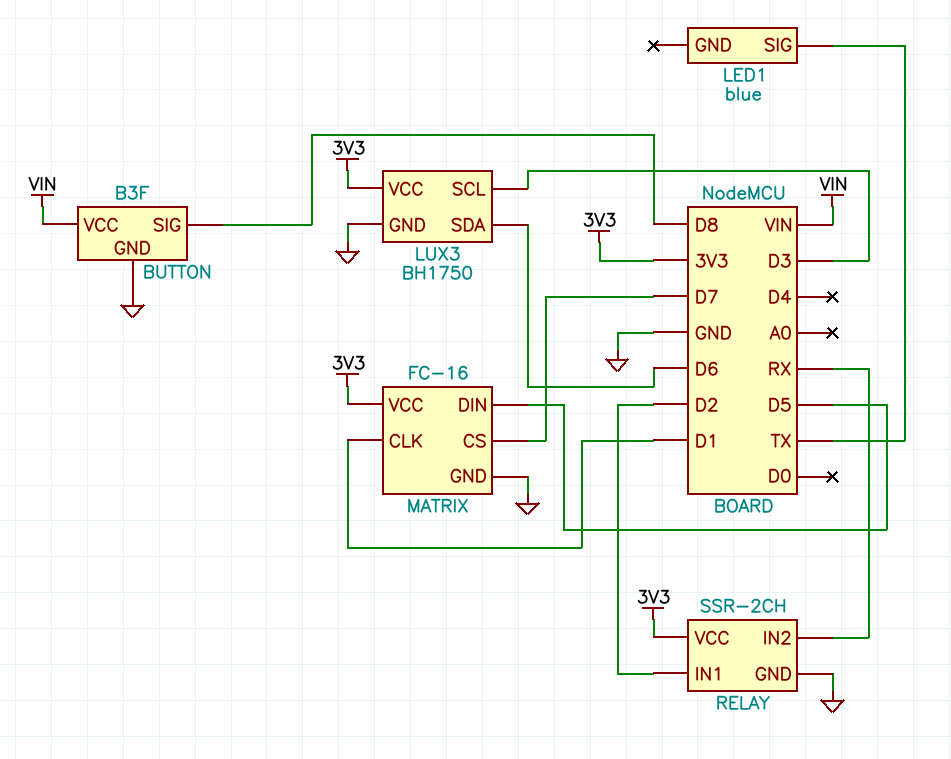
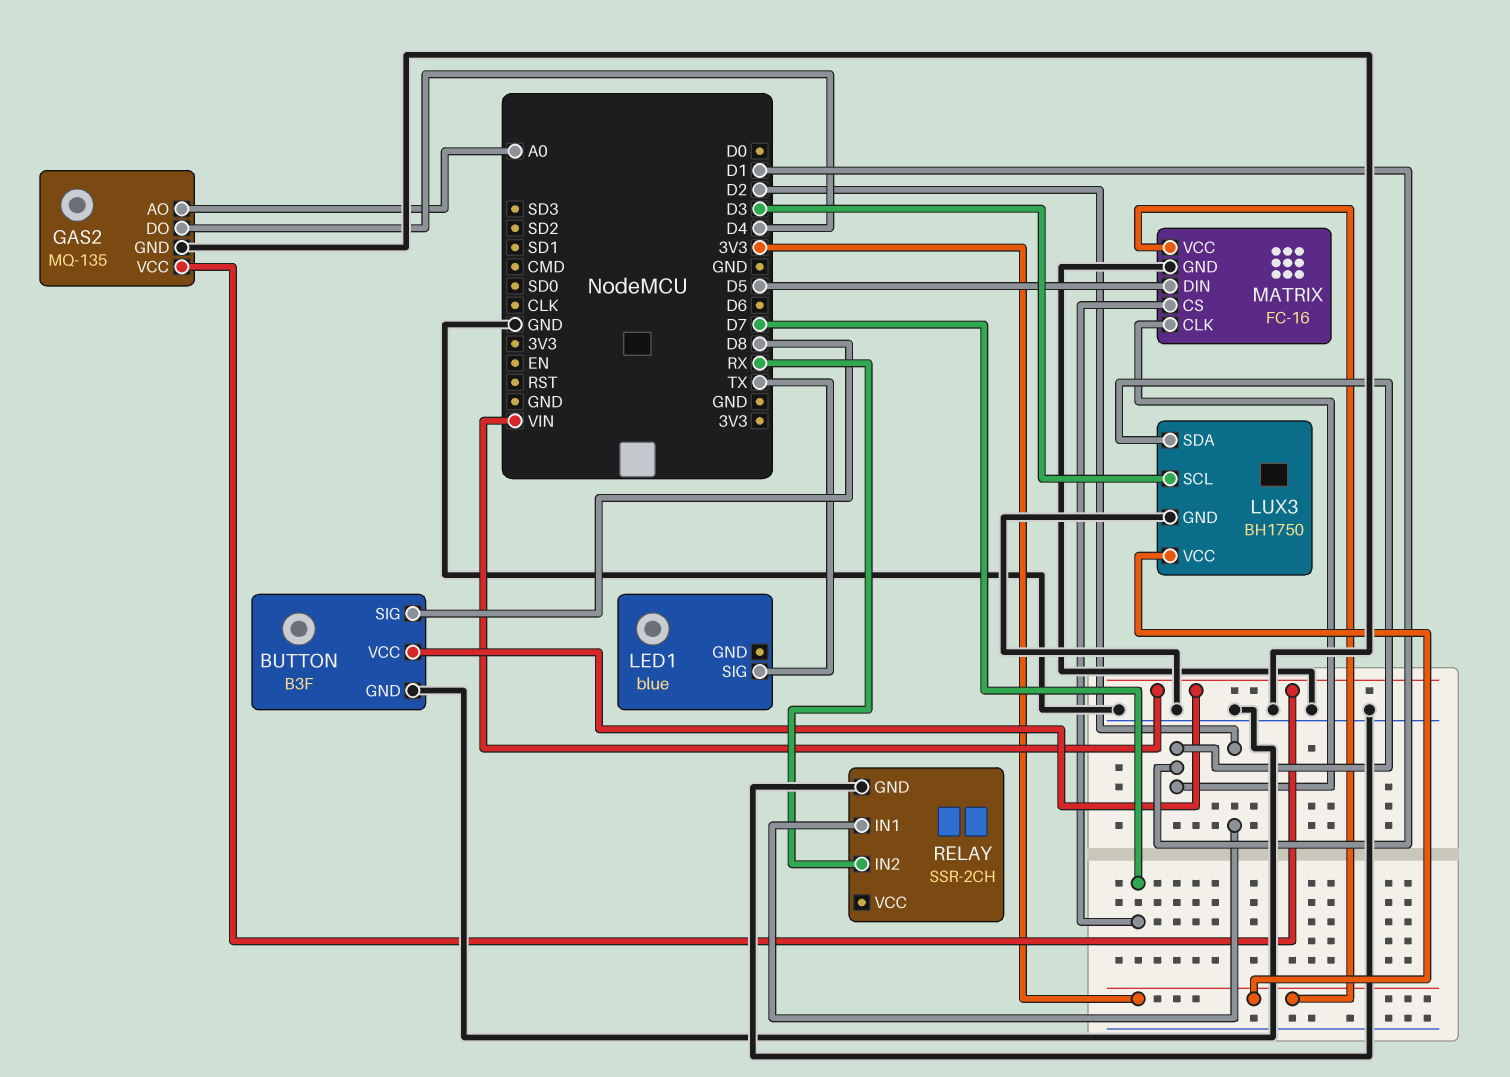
GAS2: none -> MQ-135
GAS2 pin AO: none -> A0
GAS2 pin DO: none -> D4
GAS2 pin GND: none -> GND
GAS2 pin VCC: none -> VIN
LUX3 pin SDA: D6 -> D1
RELAY pin VCC: 3V3 -> none

